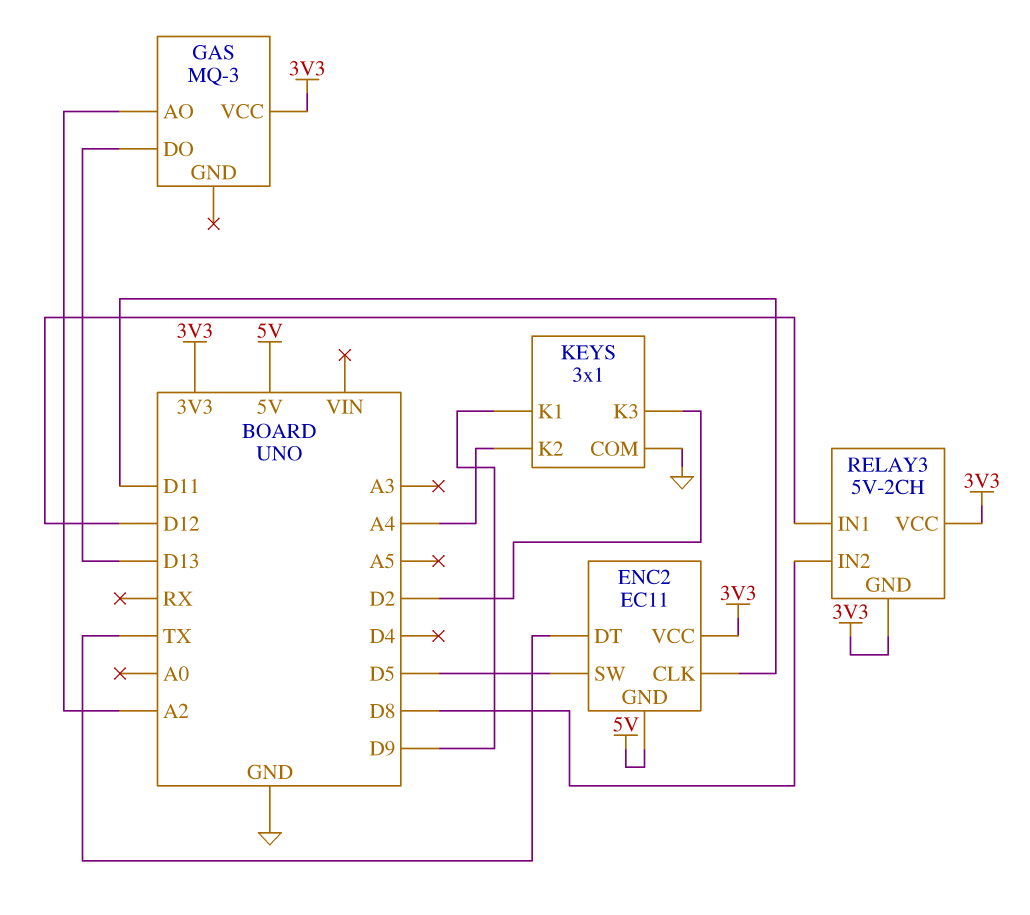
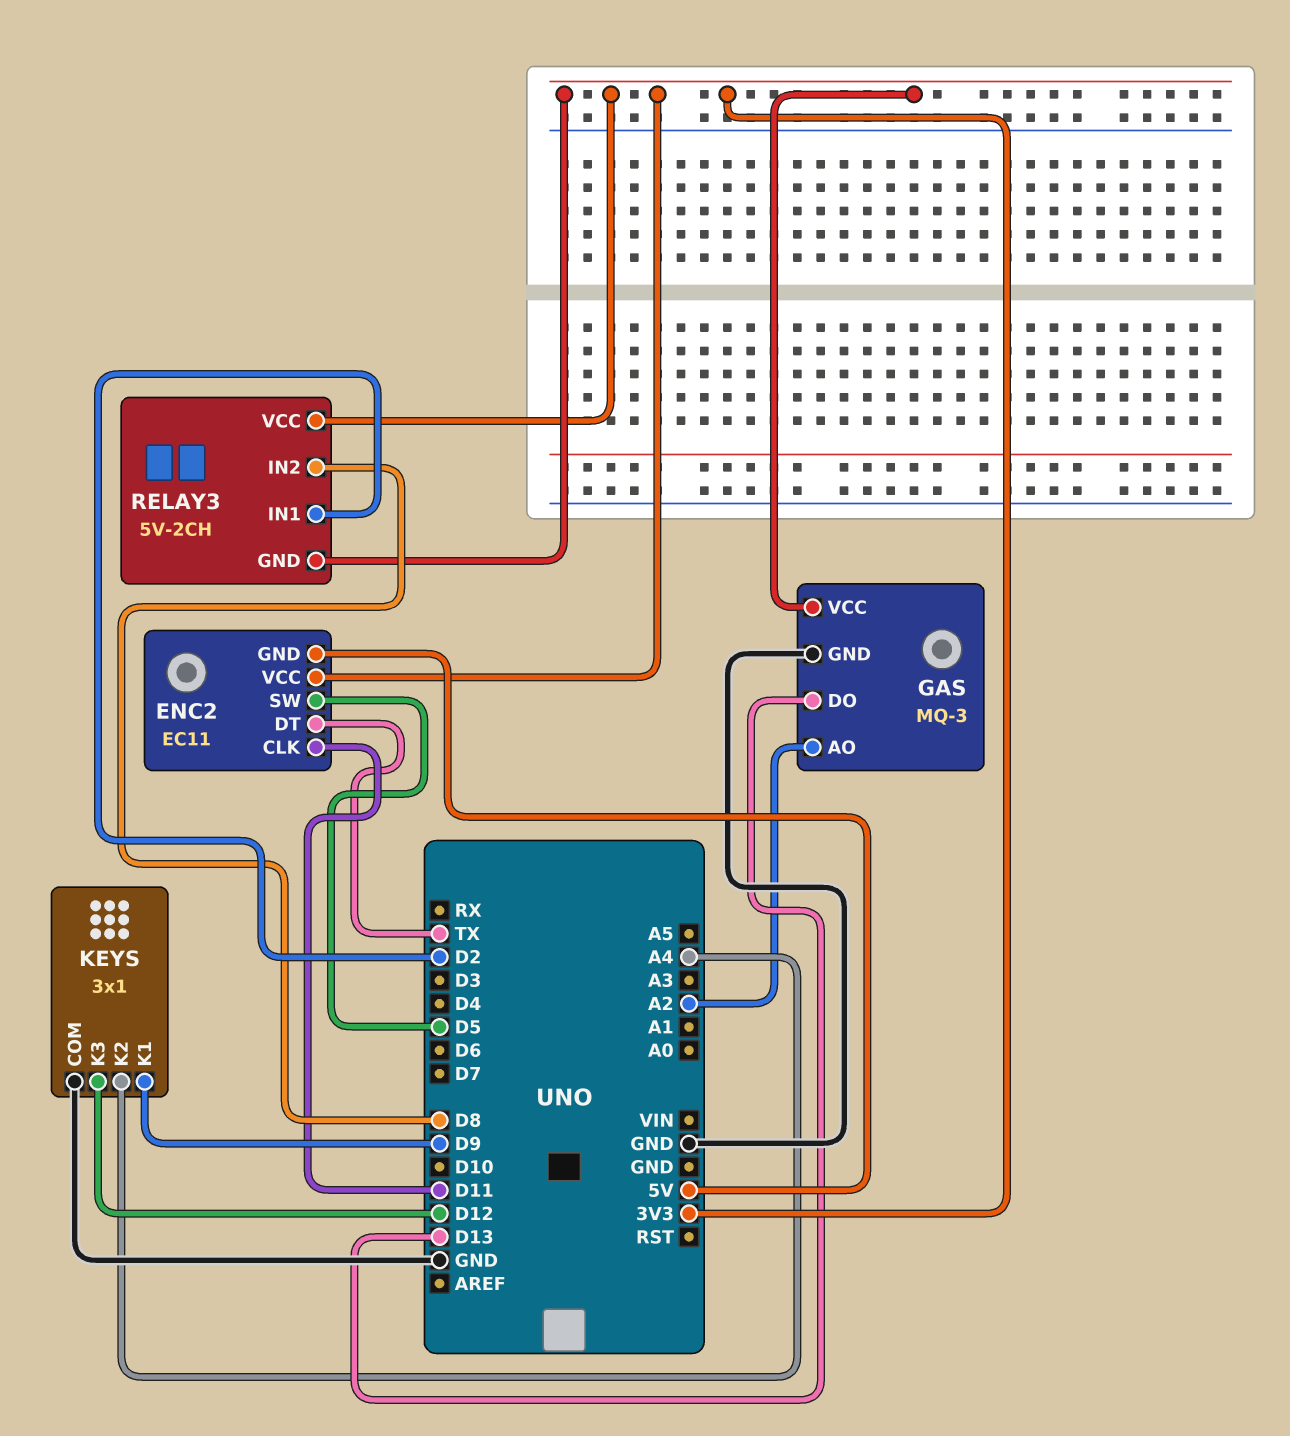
GAS pin GND: none -> GND
KEYS pin K3: D2 -> D12
RELAY3 pin IN1: D12 -> D2

